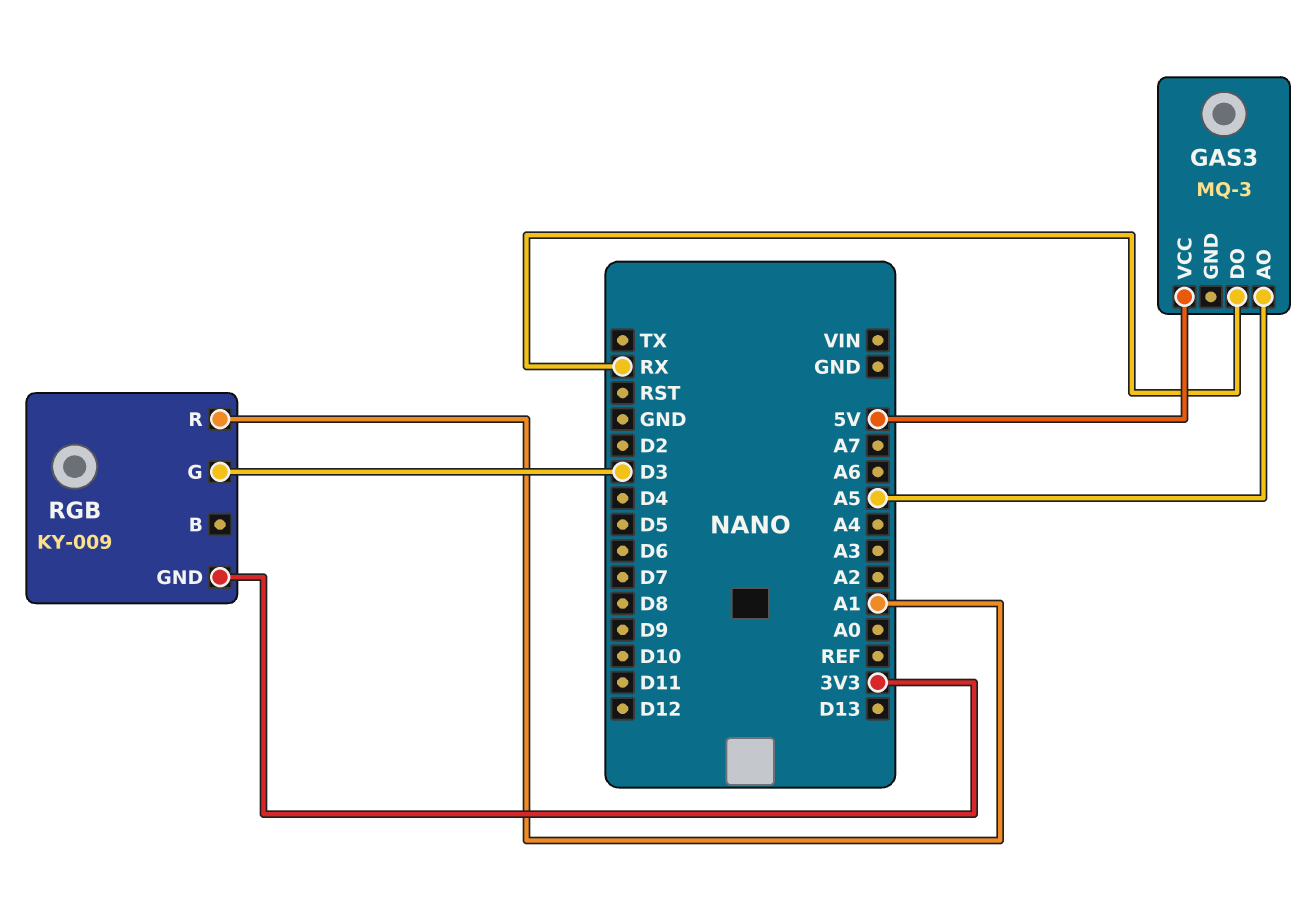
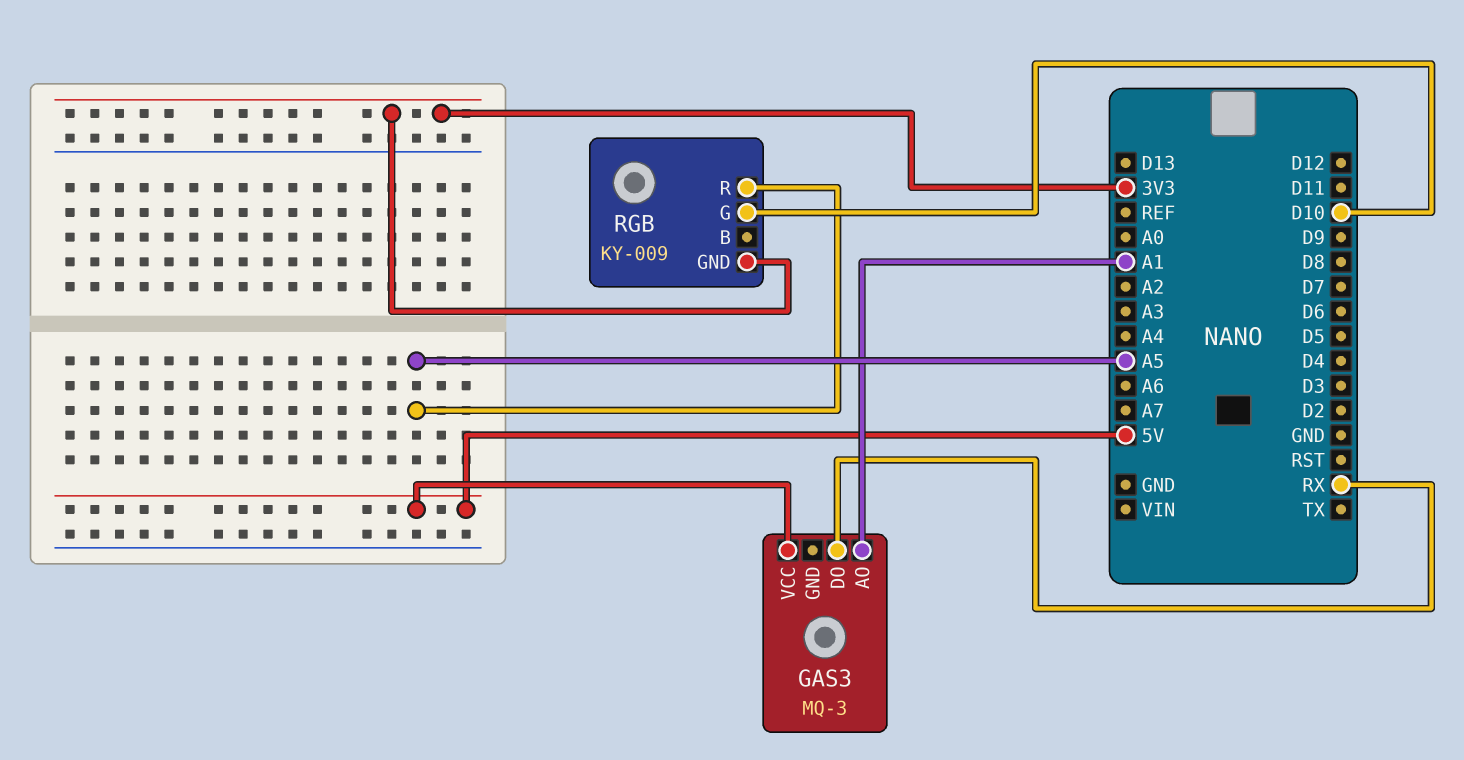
GAS3 pin AO: A5 -> A1
RGB pin G: D3 -> D10
RGB pin R: A1 -> A5

